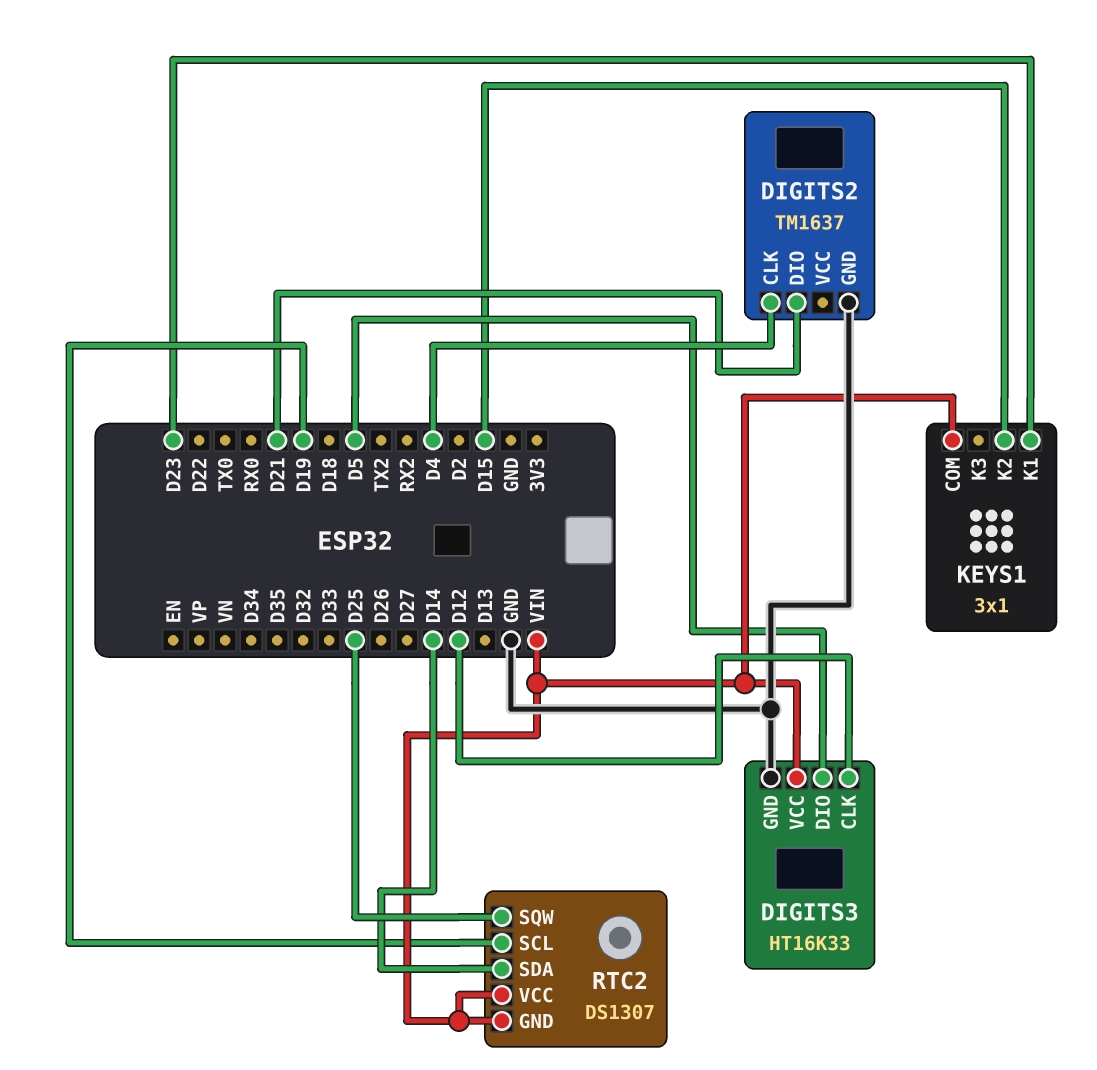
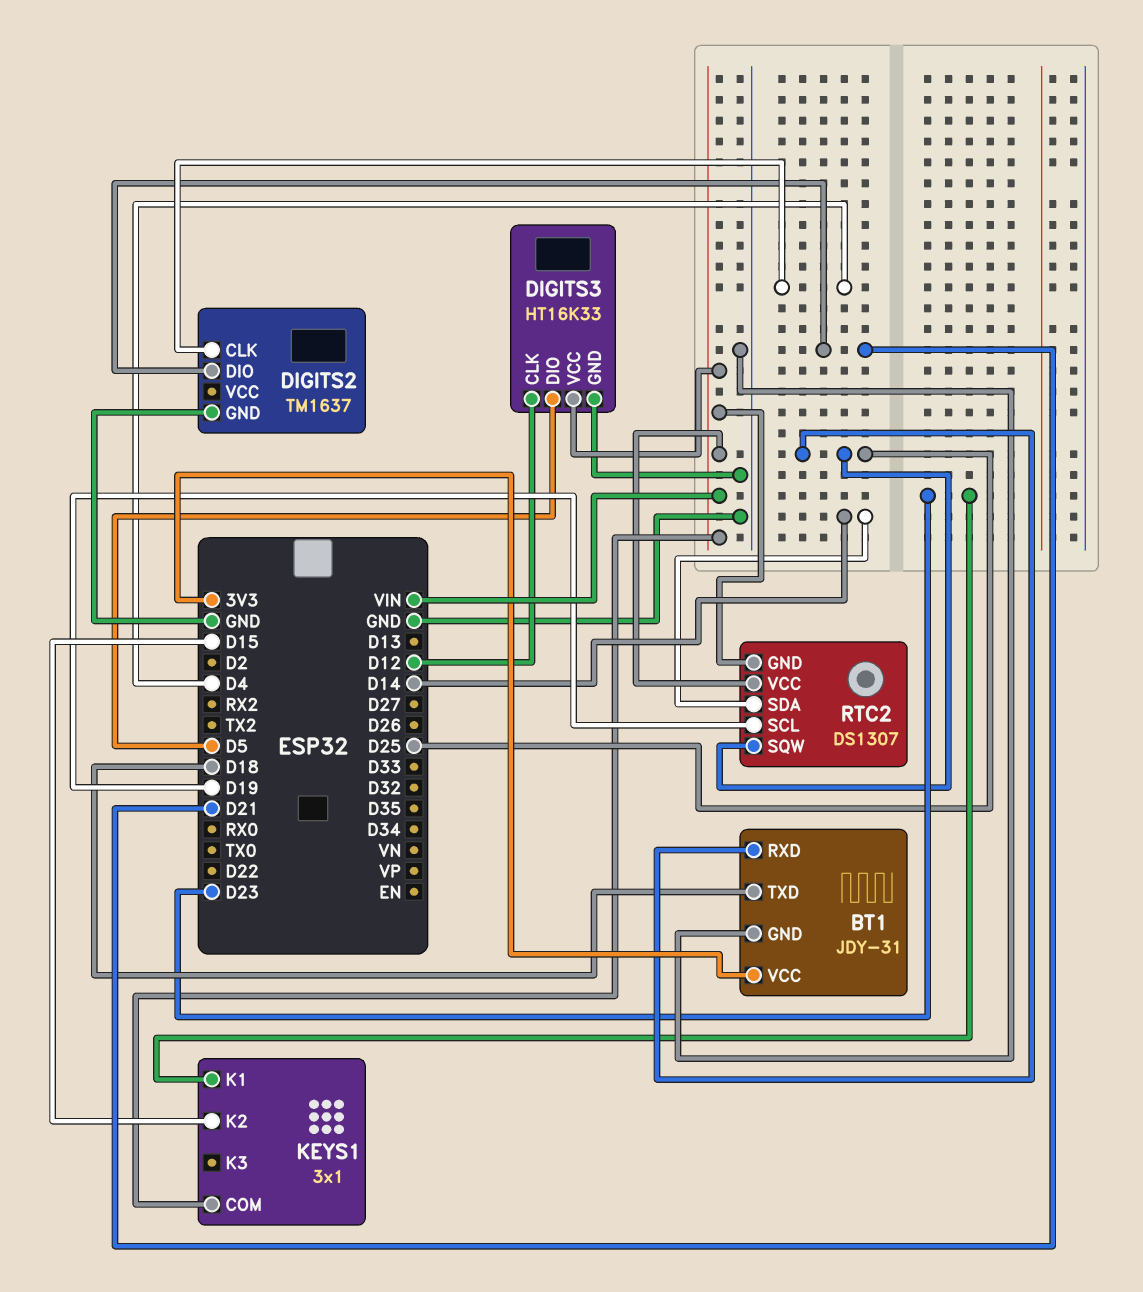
BT1: none -> JDY-31
BT1 pin GND: none -> GND
BT1 pin RXD: none -> D25
BT1 pin TXD: none -> D18
BT1 pin VCC: none -> 3V3

